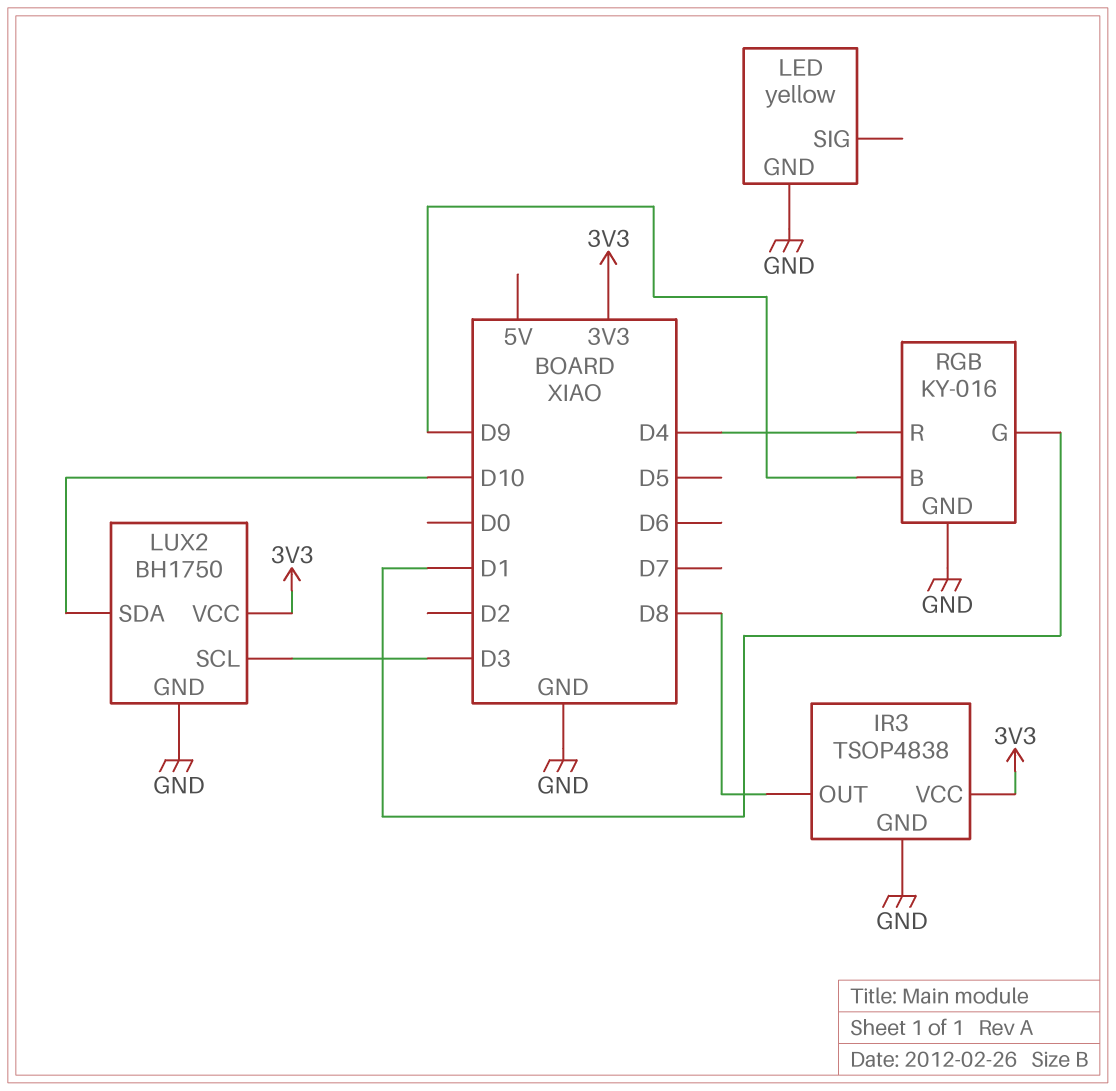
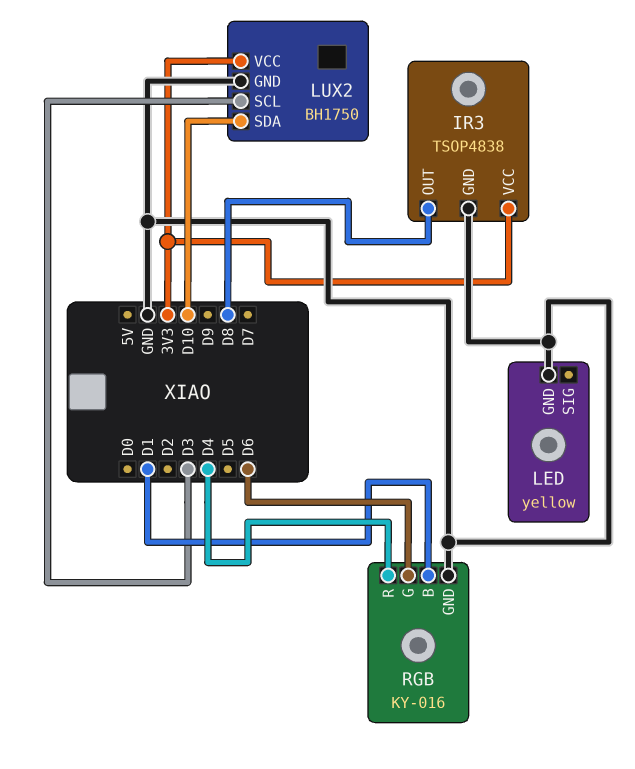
RGB pin B: D9 -> D1
RGB pin G: D1 -> D6

